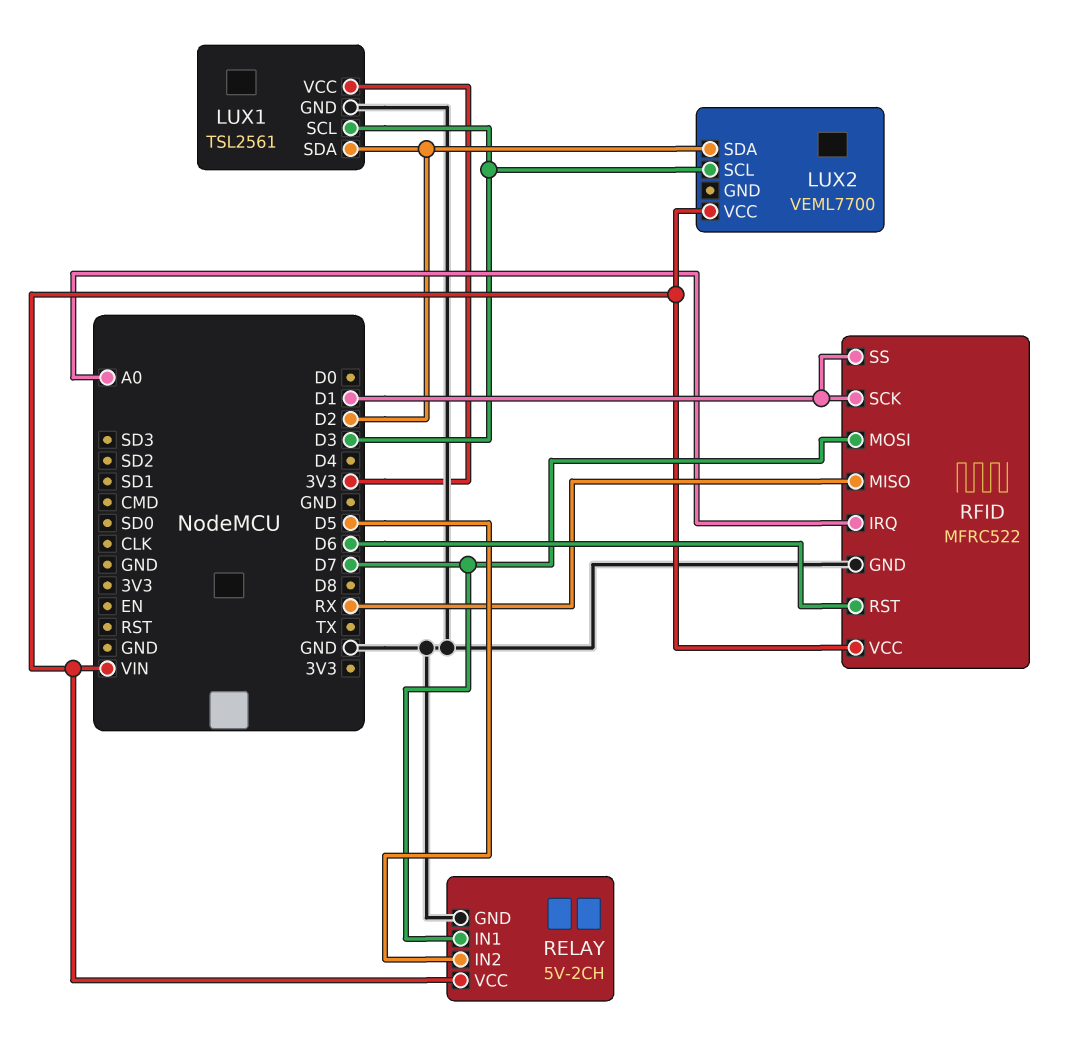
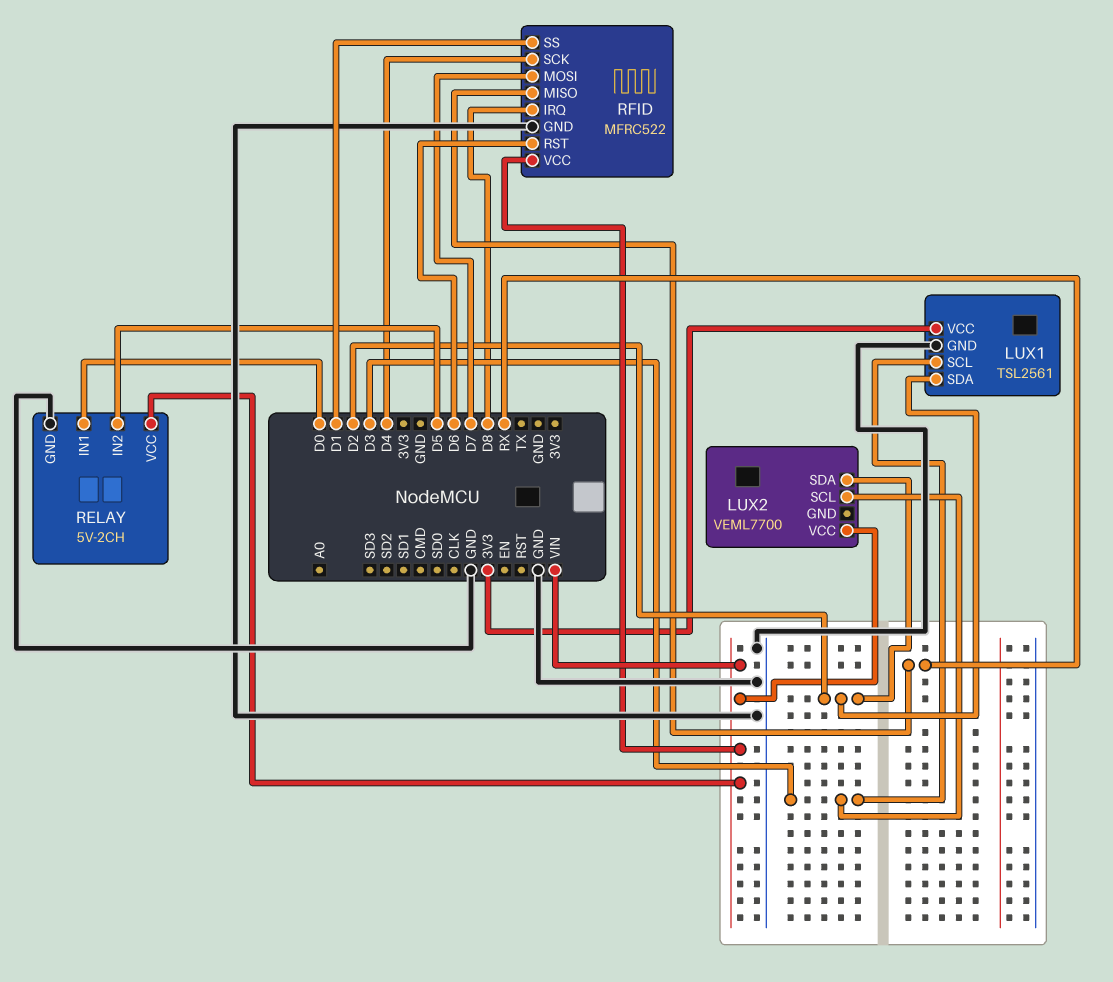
RELAY pin IN1: D7 -> D0
RFID pin IRQ: A0 -> D8
RFID pin SCK: D1 -> D4

